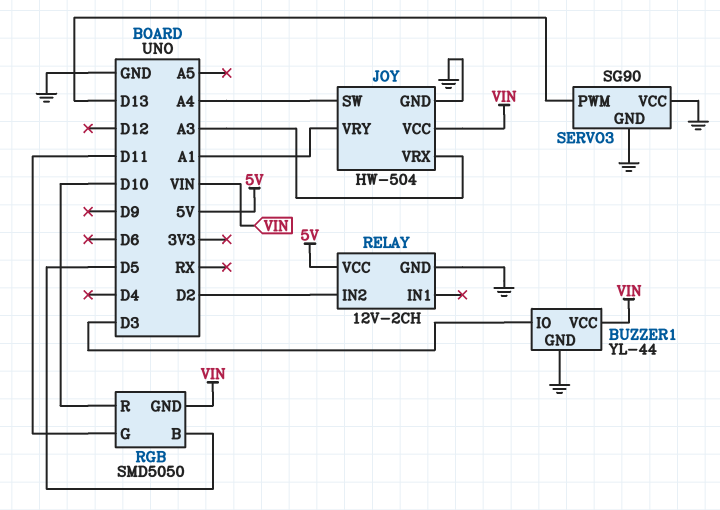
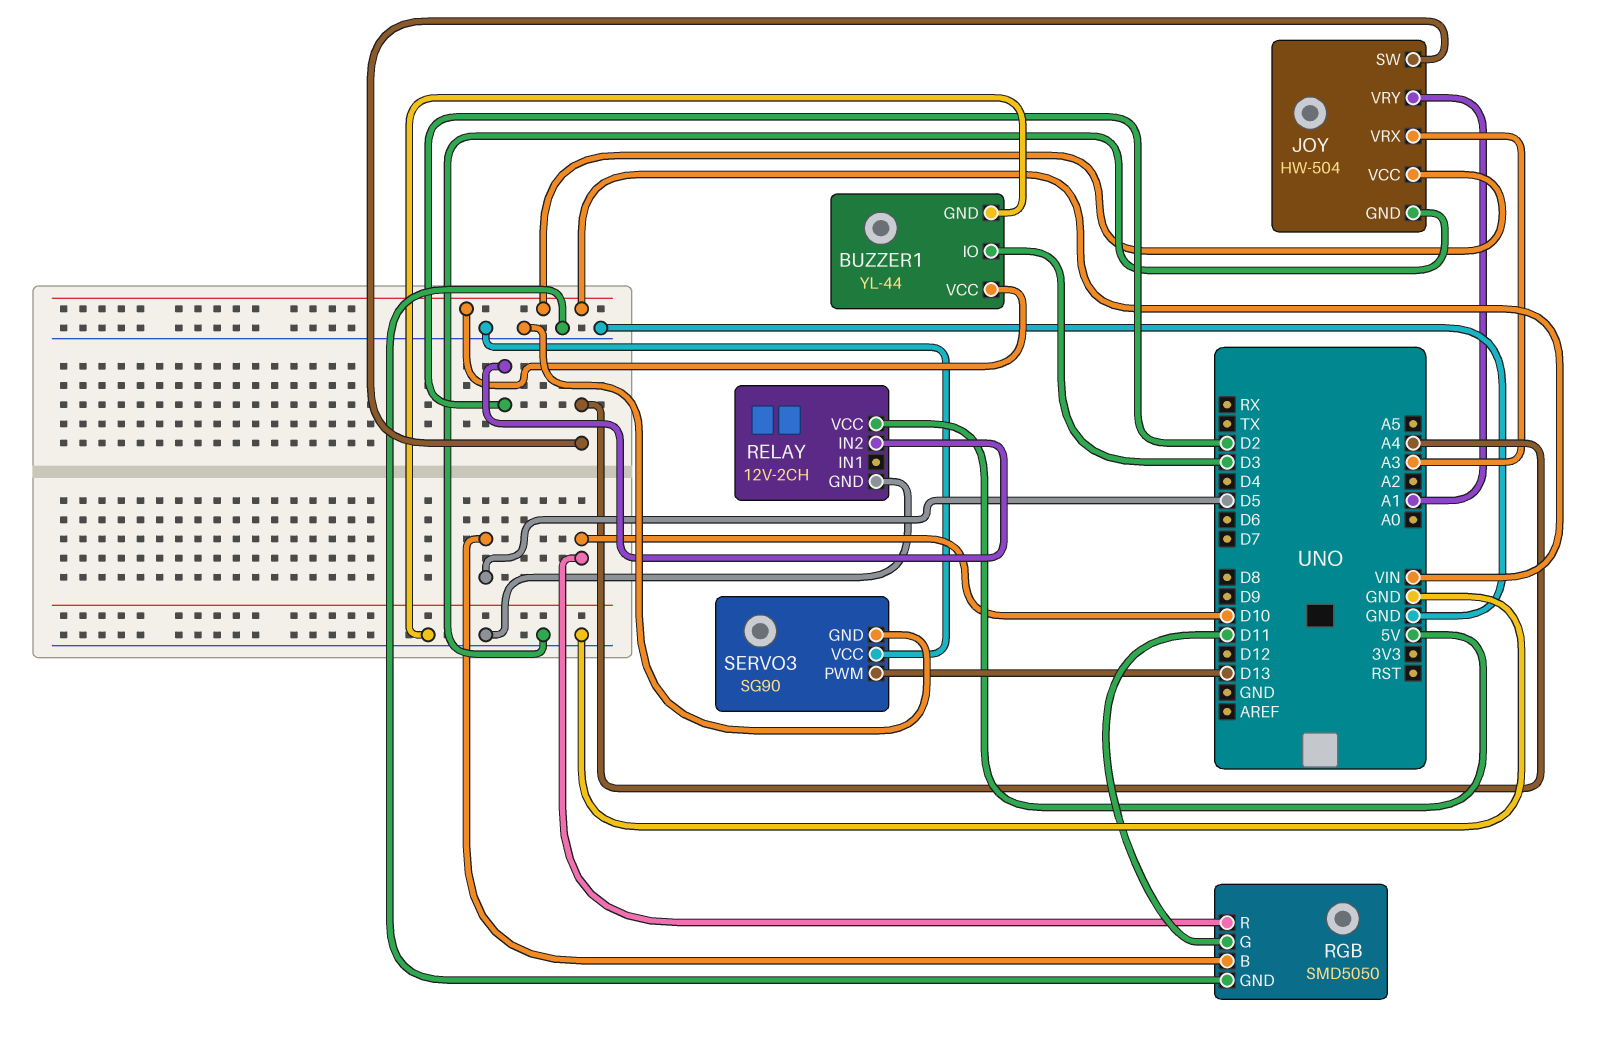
RGB pin GND: VIN -> GND

